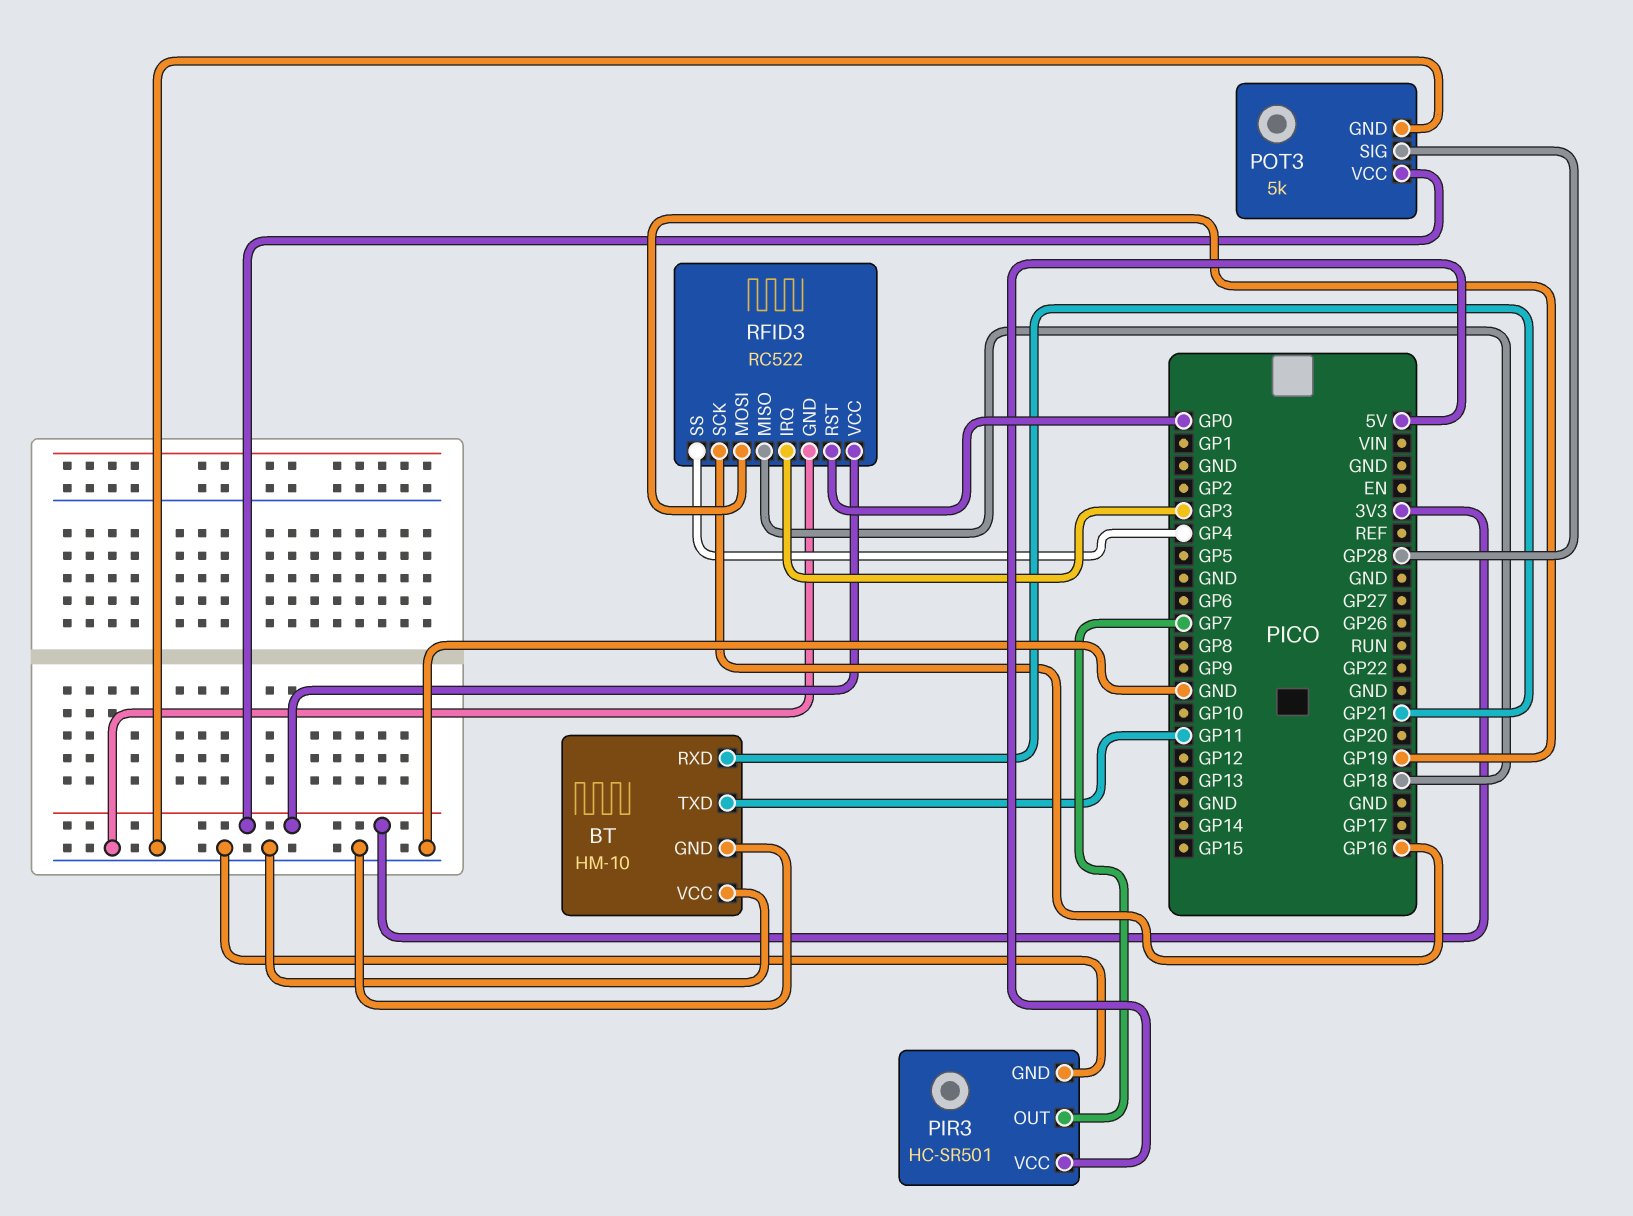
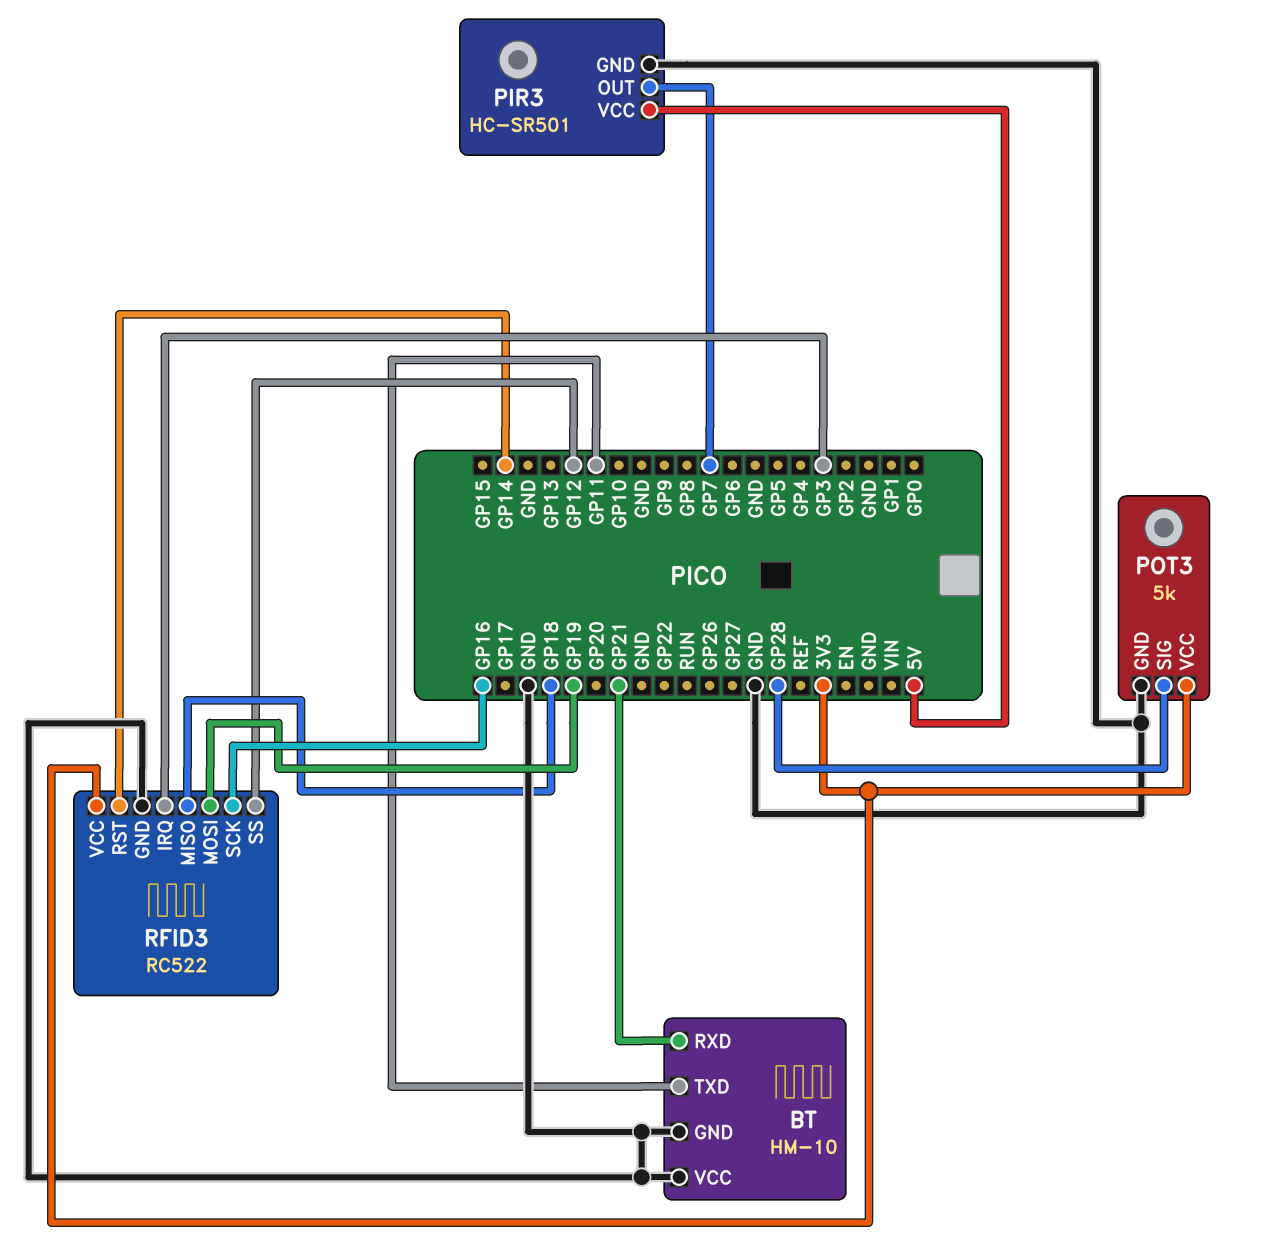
RFID3 pin RST: GP0 -> GP14
RFID3 pin SS: GP4 -> GP12

